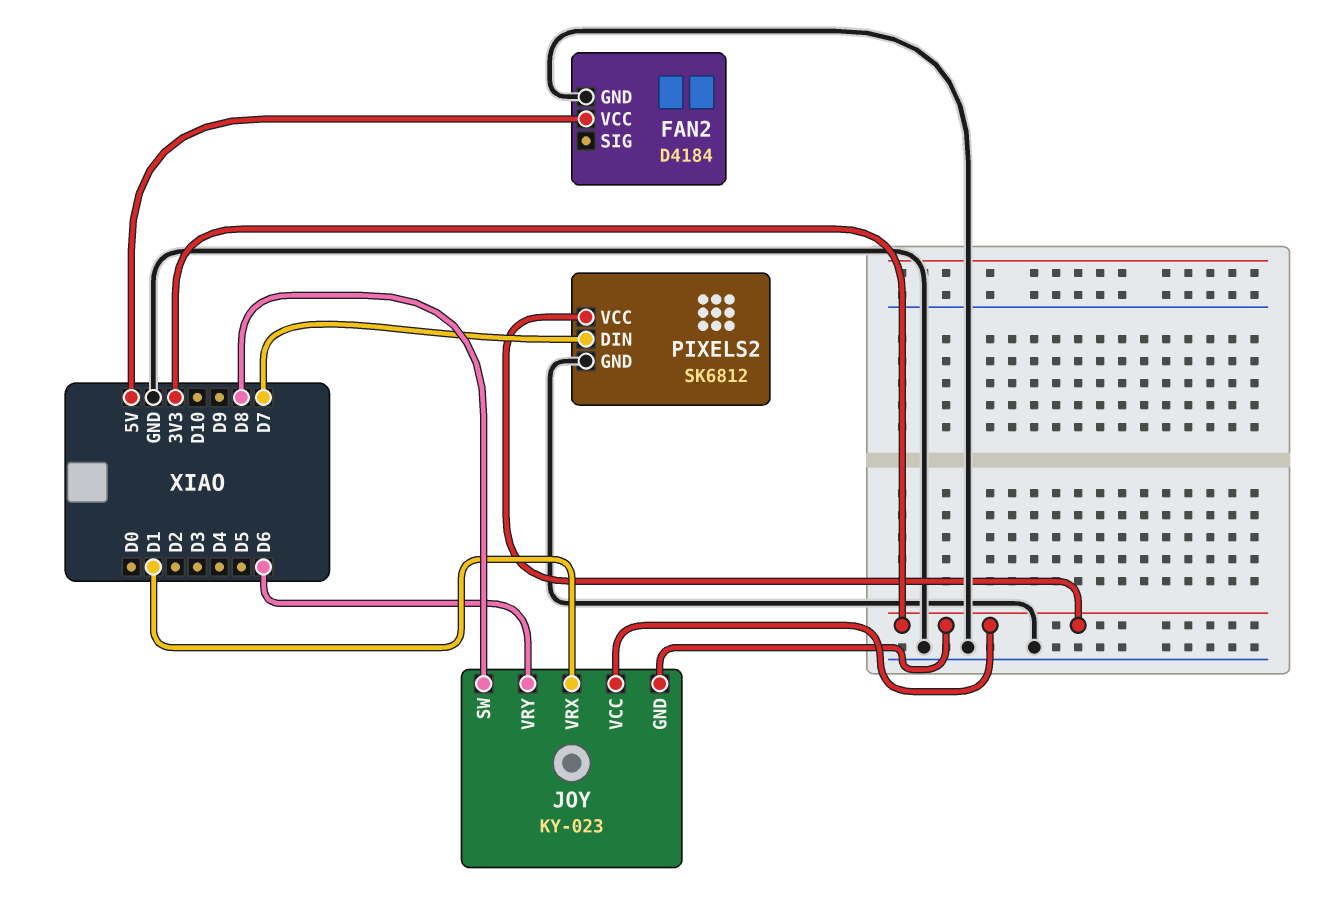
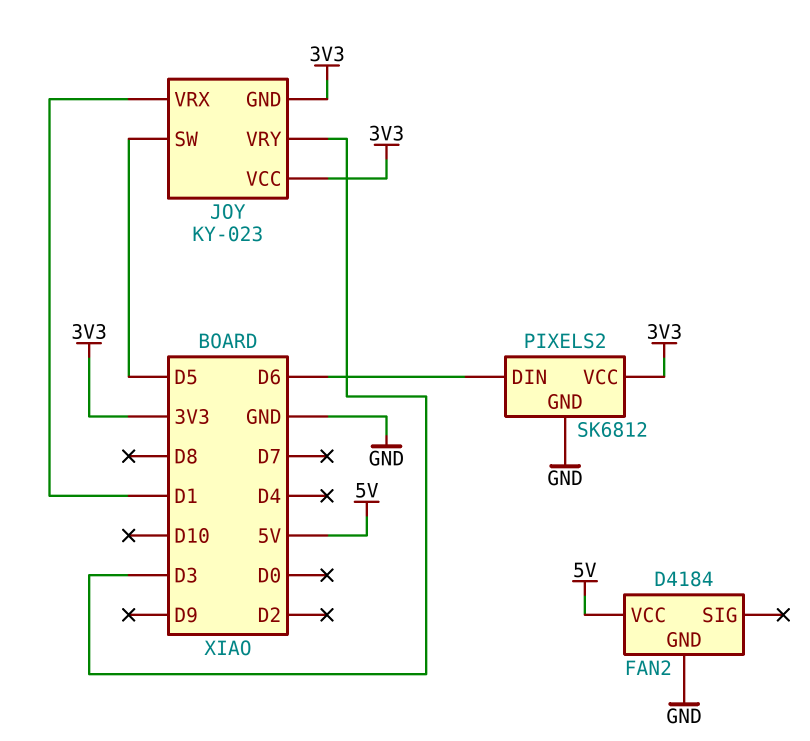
JOY pin SW: D8 -> D5
JOY pin VRY: D6 -> D3
PIXELS2 pin DIN: D7 -> D6

